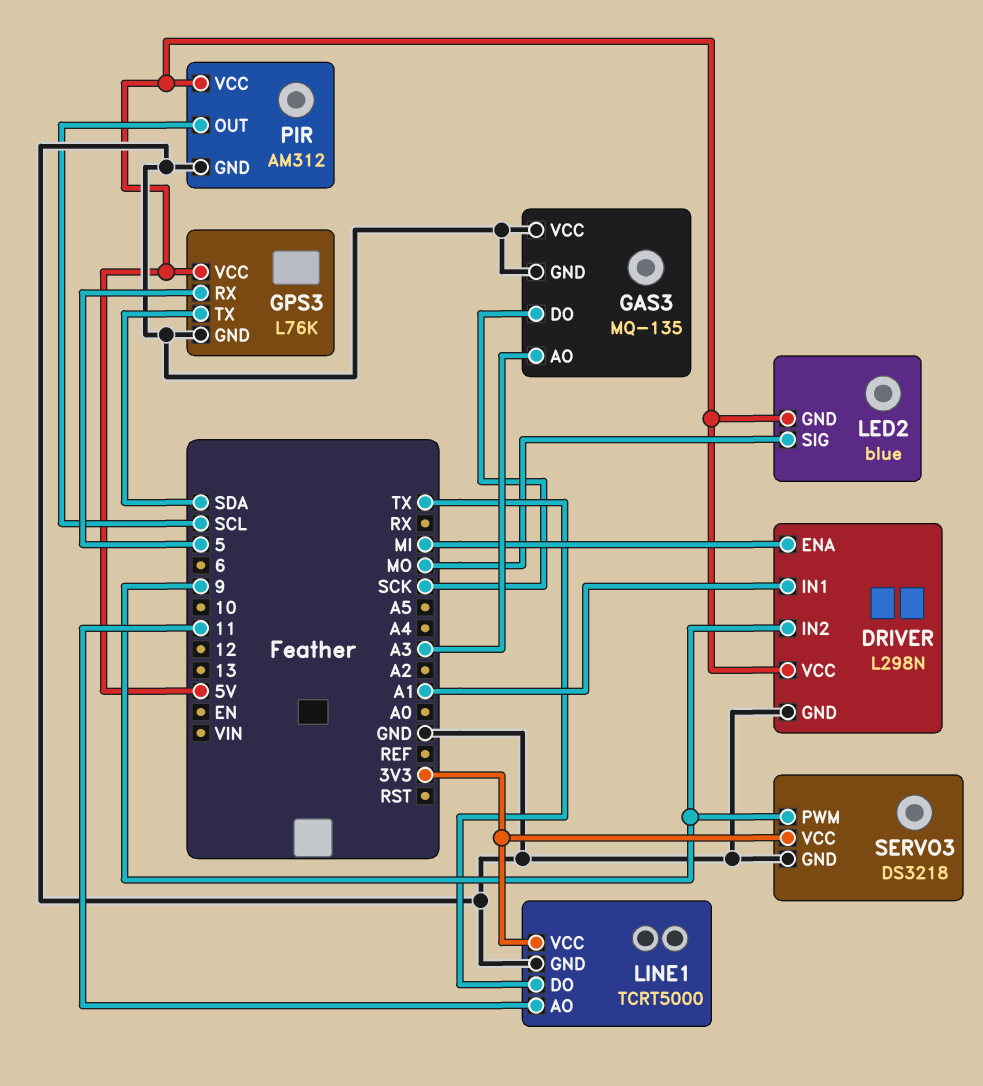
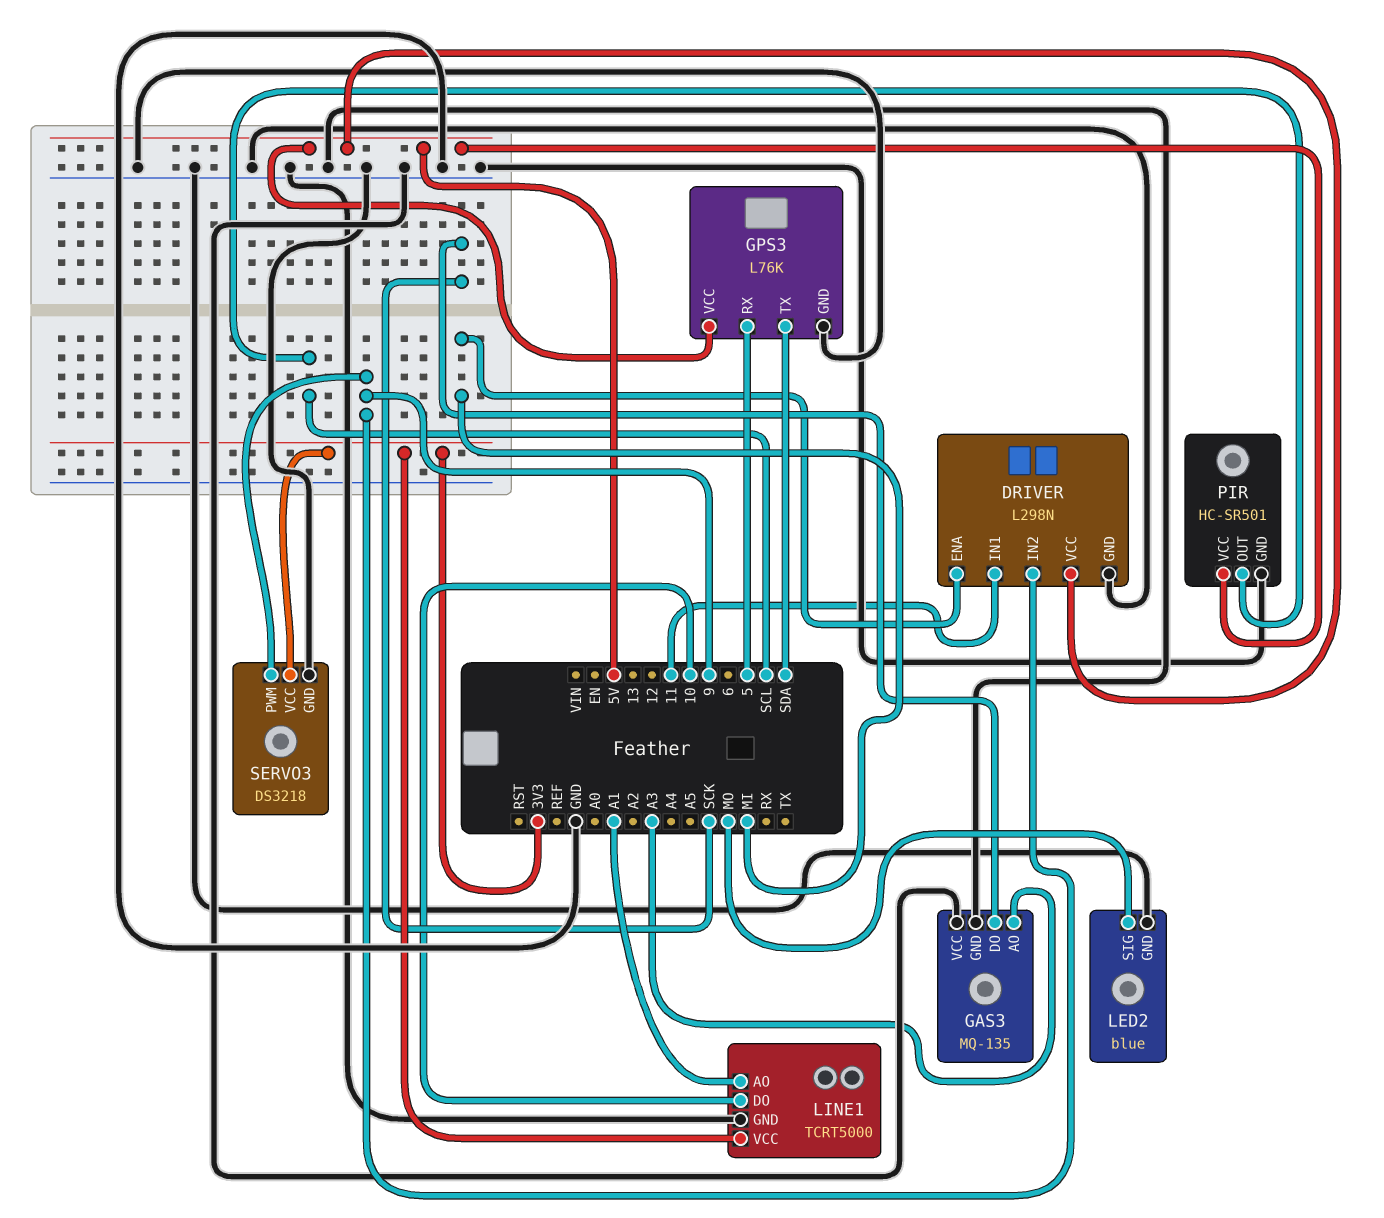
DRIVER pin IN1: A1 -> 11
LED2 pin GND: 5V -> GND
LINE1 pin AO: 11 -> A1
LINE1 pin DO: TX -> 10
PIR: AM312 -> HC-SR501

